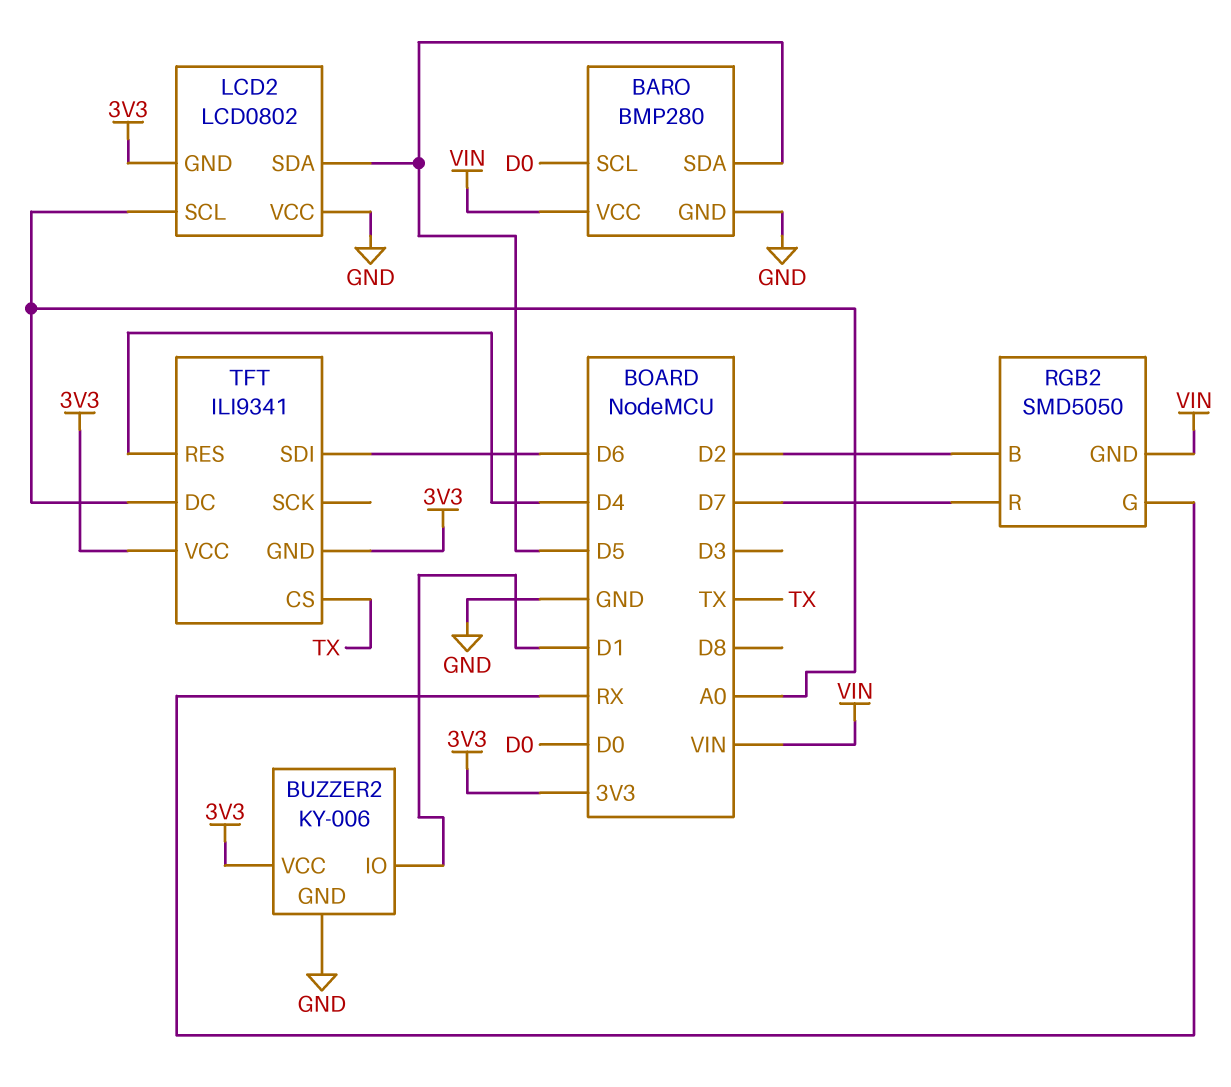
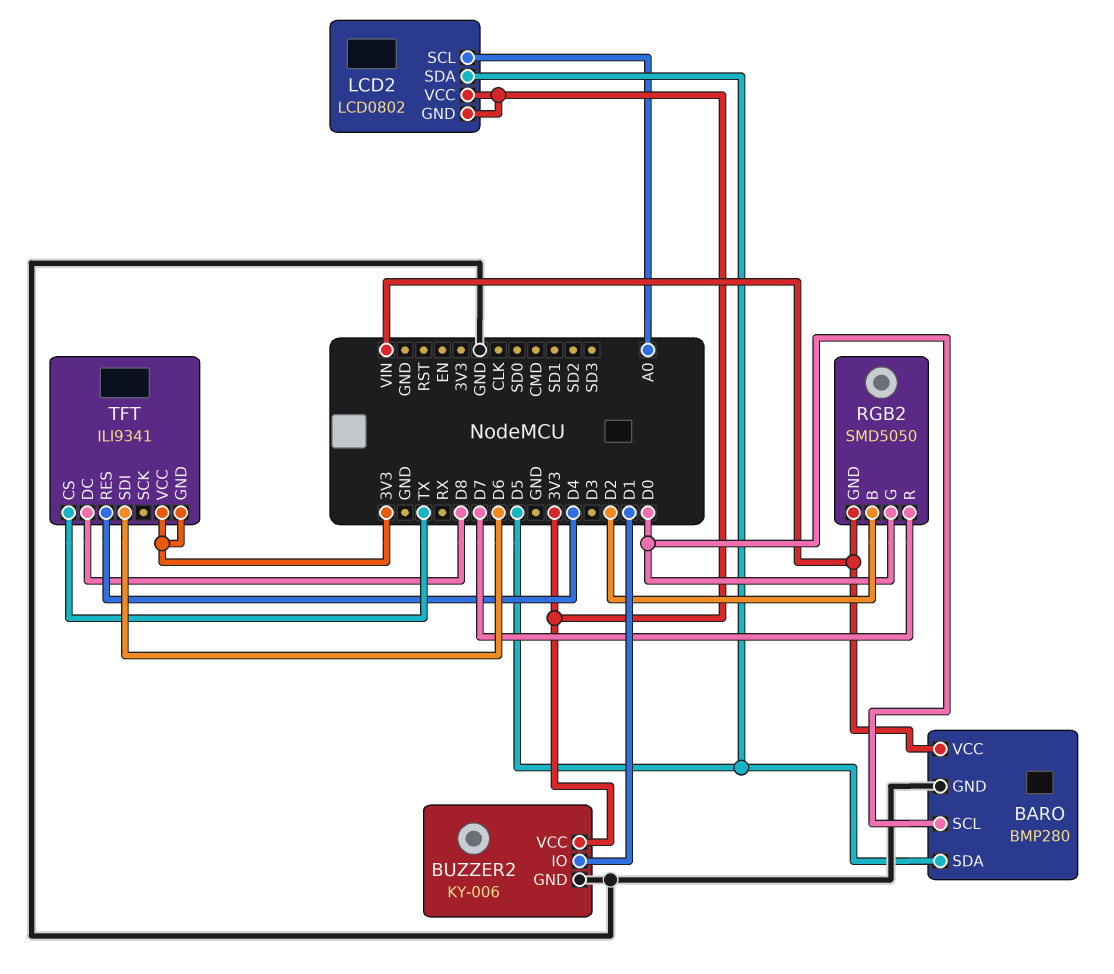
LCD2 pin VCC: GND -> 3V3
RGB2 pin G: RX -> D0
TFT pin DC: A0 -> D8

